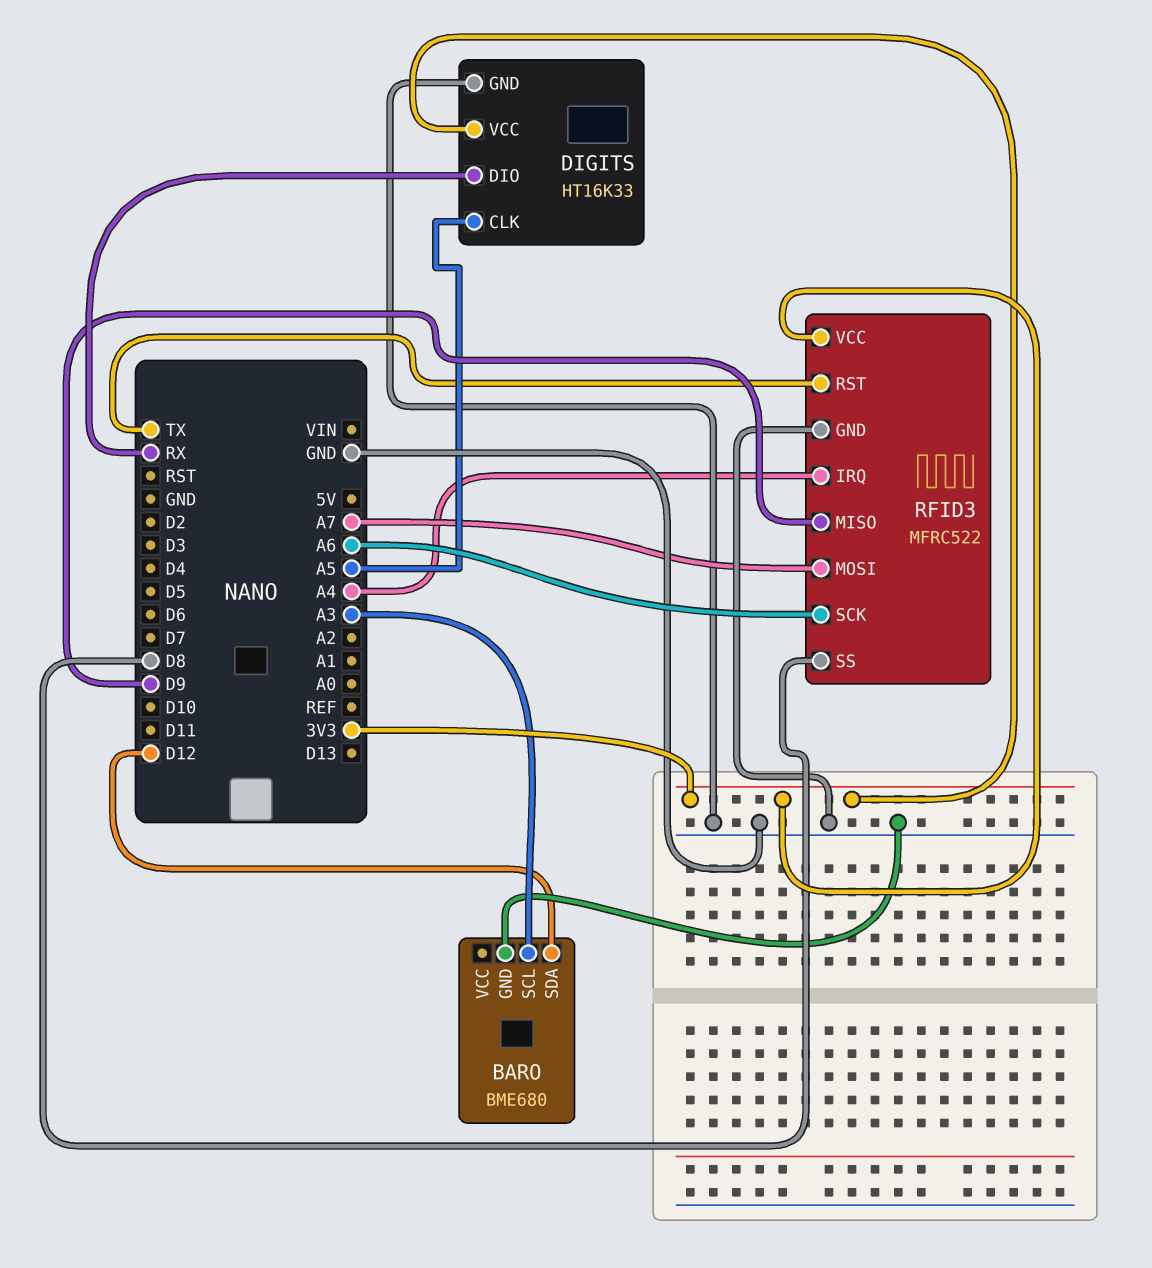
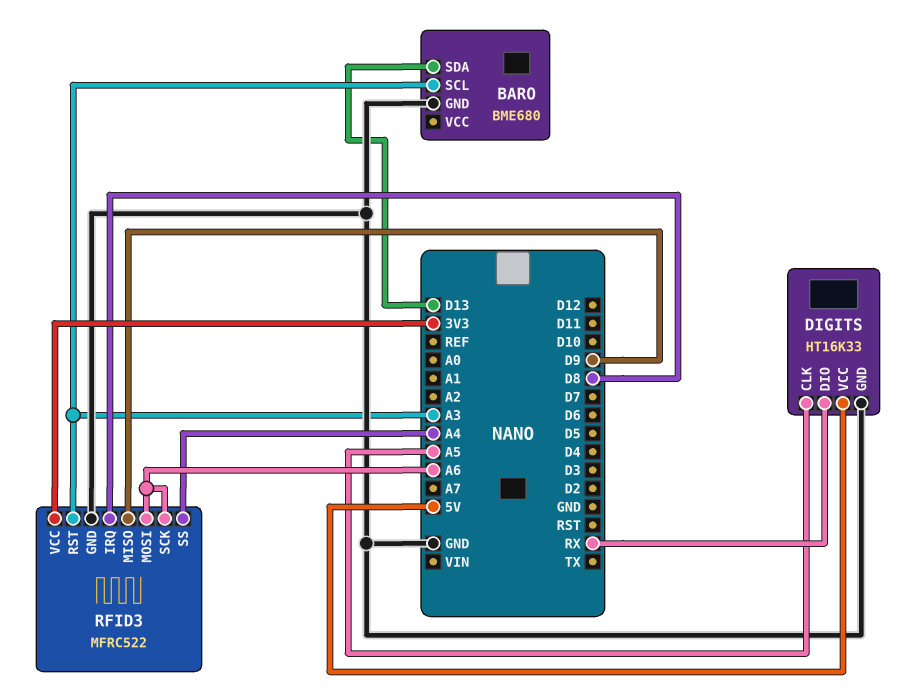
BARO pin SDA: D12 -> D13
DIGITS pin VCC: 3V3 -> 5V
RFID3 pin IRQ: A4 -> D8
RFID3 pin MOSI: A7 -> A6
RFID3 pin RST: TX -> A3
RFID3 pin SS: D8 -> A4

